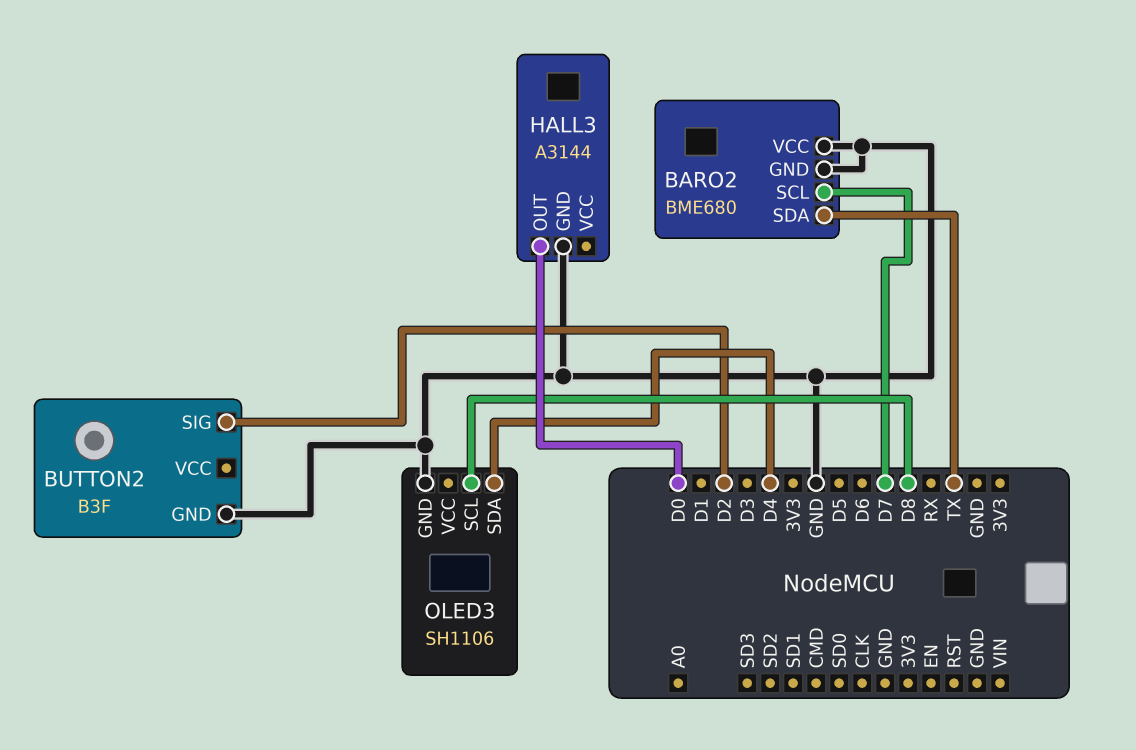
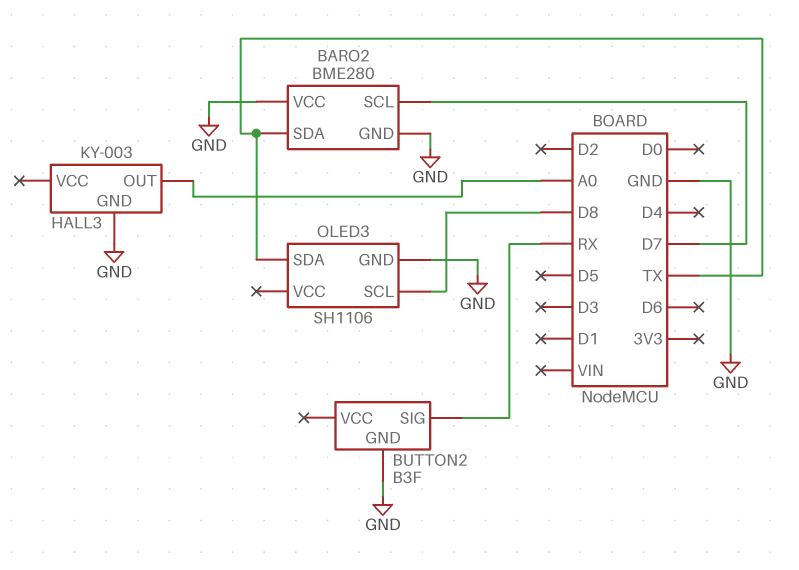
BARO2: BME680 -> BME280
BUTTON2 pin SIG: D2 -> RX
HALL3: A3144 -> KY-003
HALL3 pin OUT: D0 -> A0
OLED3 pin SDA: D4 -> TX

